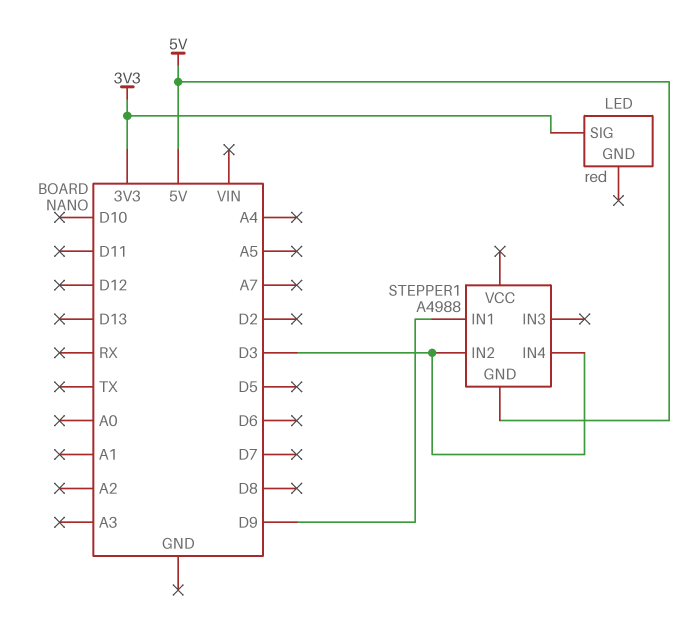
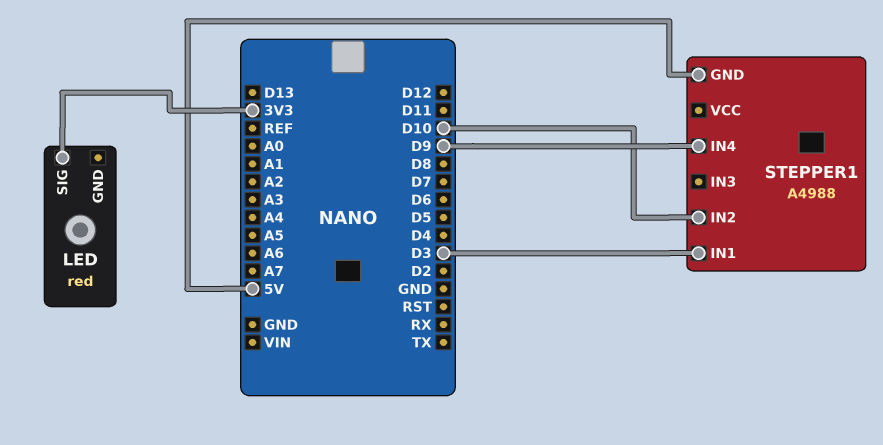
STEPPER1 pin IN1: D9 -> D3
STEPPER1 pin IN2: D3 -> D10
STEPPER1 pin IN4: D3 -> D9

